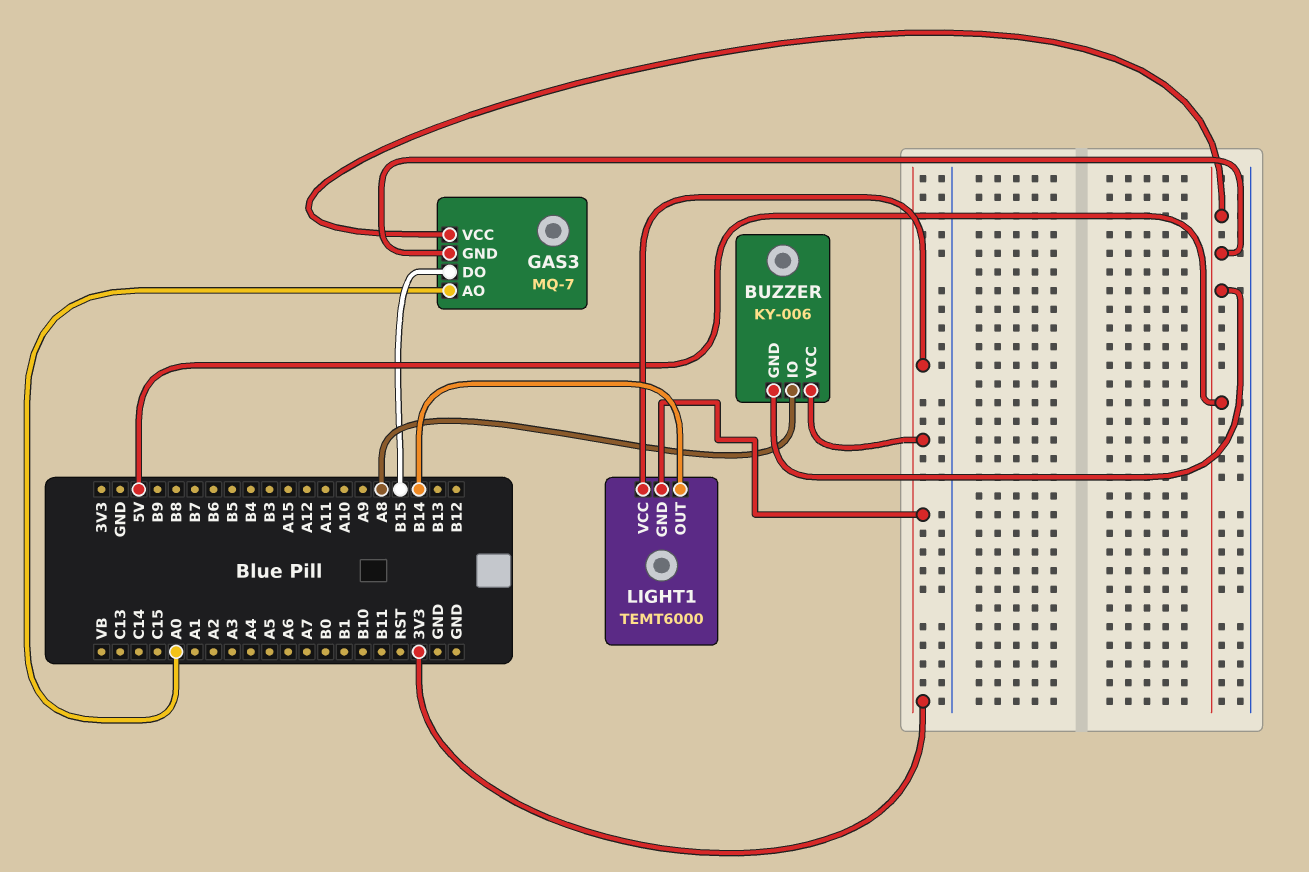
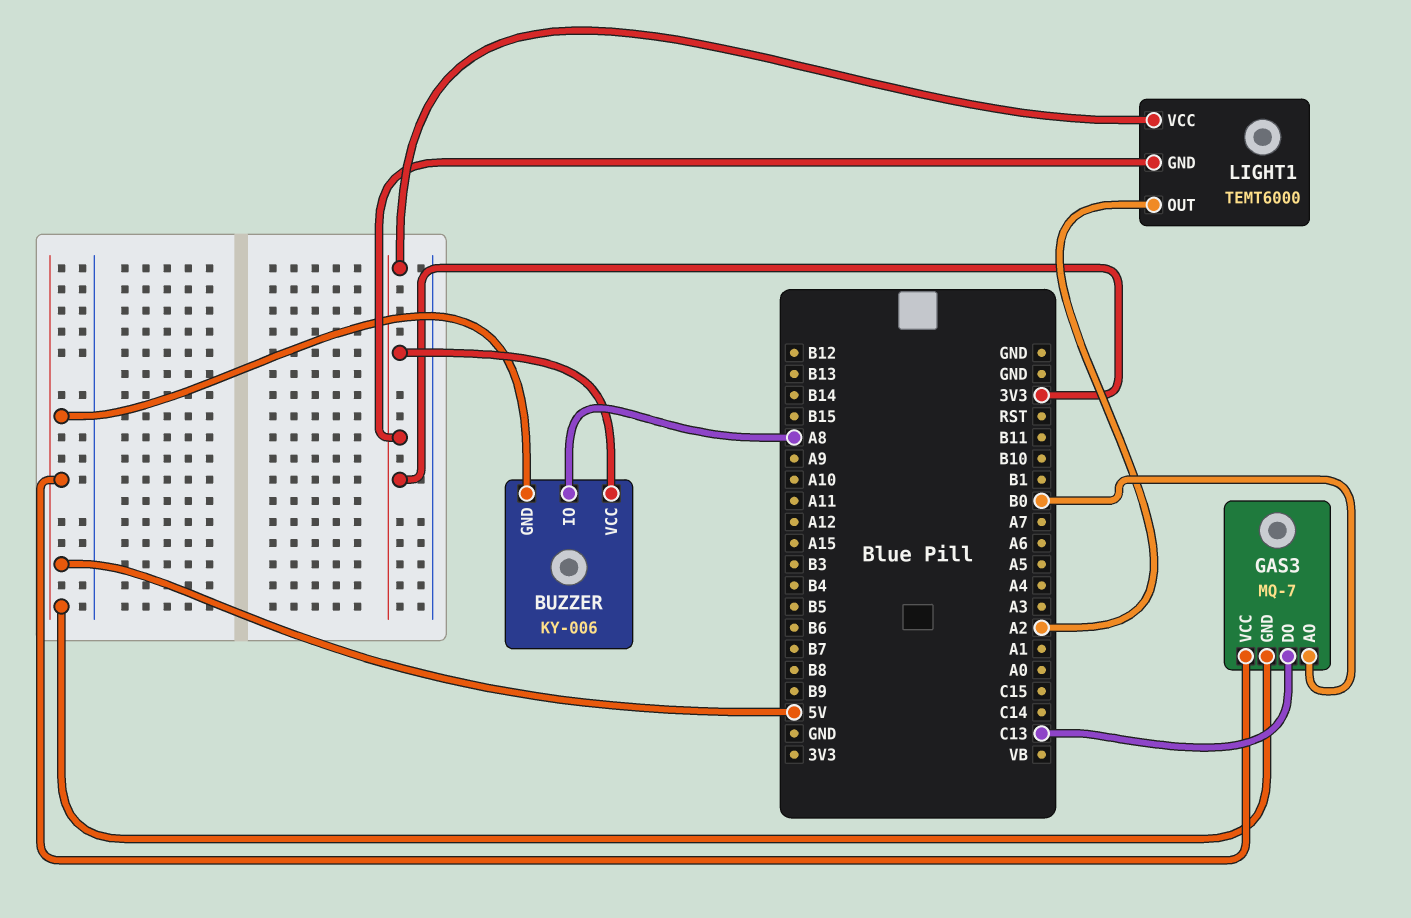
GAS3 pin AO: A0 -> B0
GAS3 pin DO: B15 -> C13
LIGHT1 pin OUT: B14 -> A2

